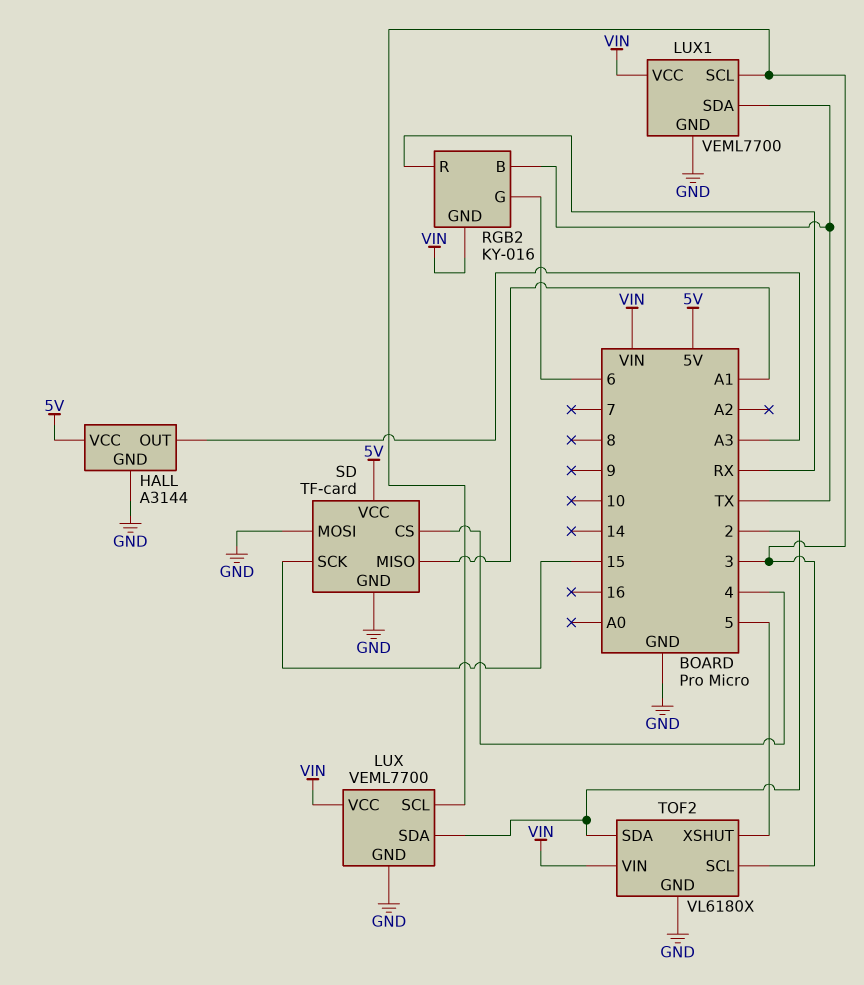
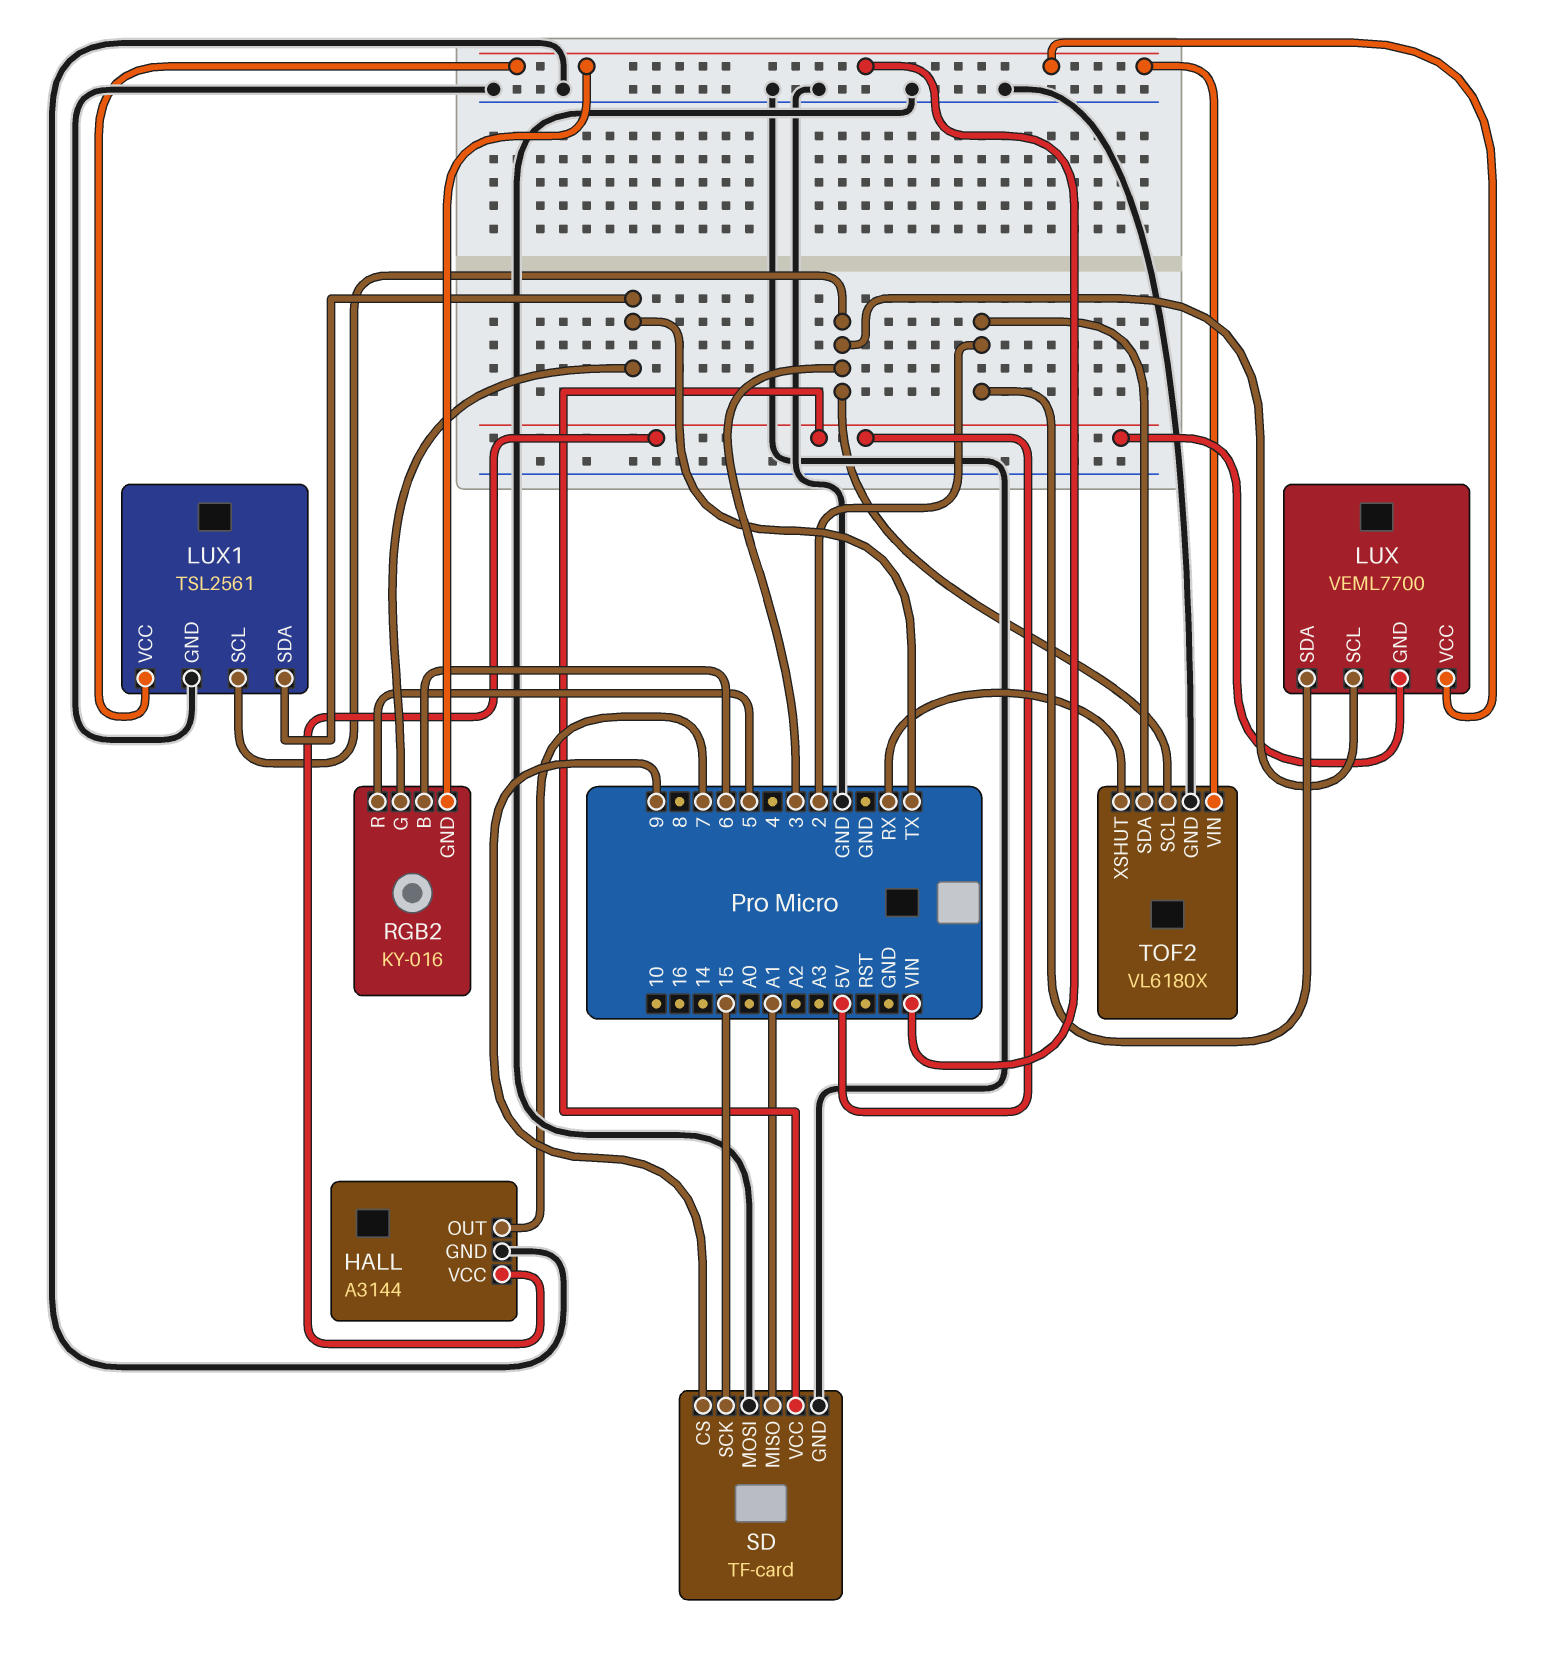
HALL pin OUT: A3 -> 7
LUX pin GND: GND -> 5V
LUX1: VEML7700 -> TSL2561
RGB2 pin B: TX -> 6
RGB2 pin G: 6 -> TX
RGB2 pin R: RX -> 5
SD pin CS: 4 -> 9
TOF2 pin XSHUT: 5 -> RX

